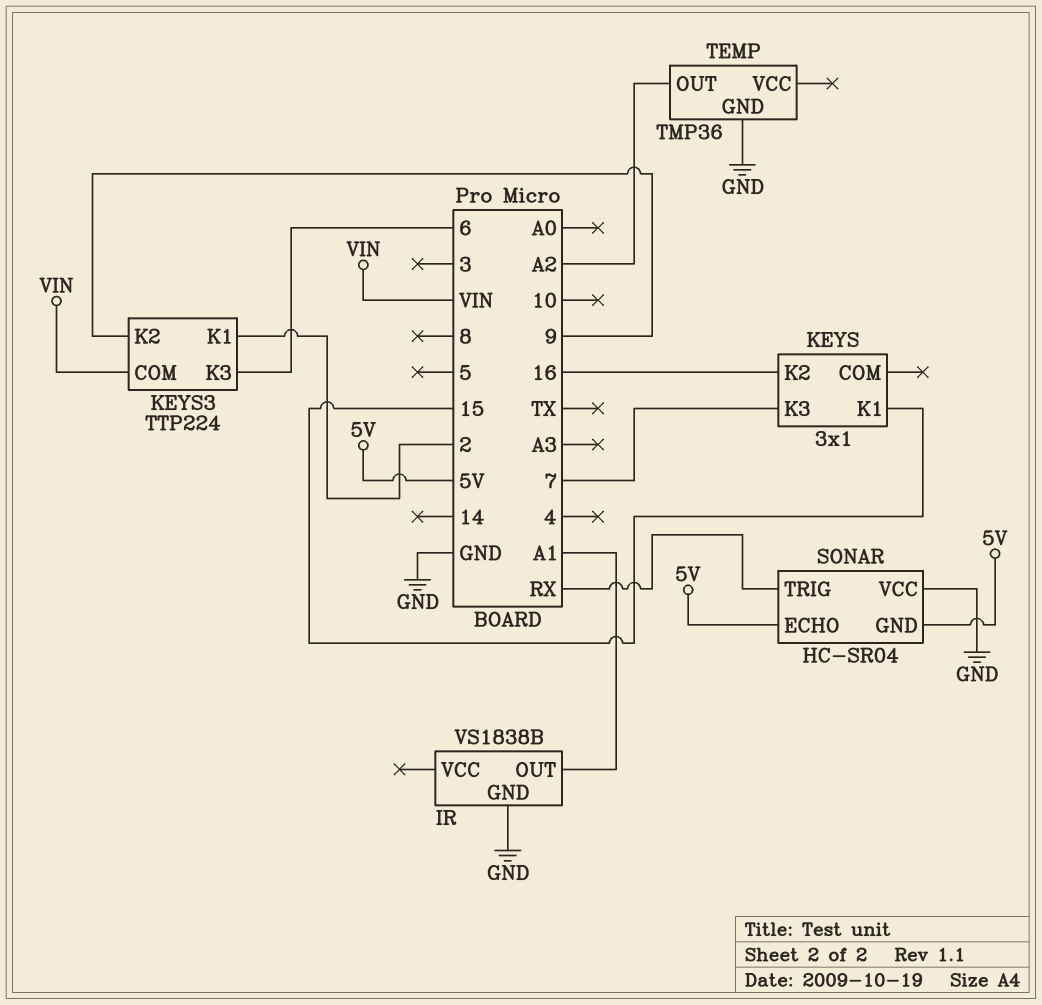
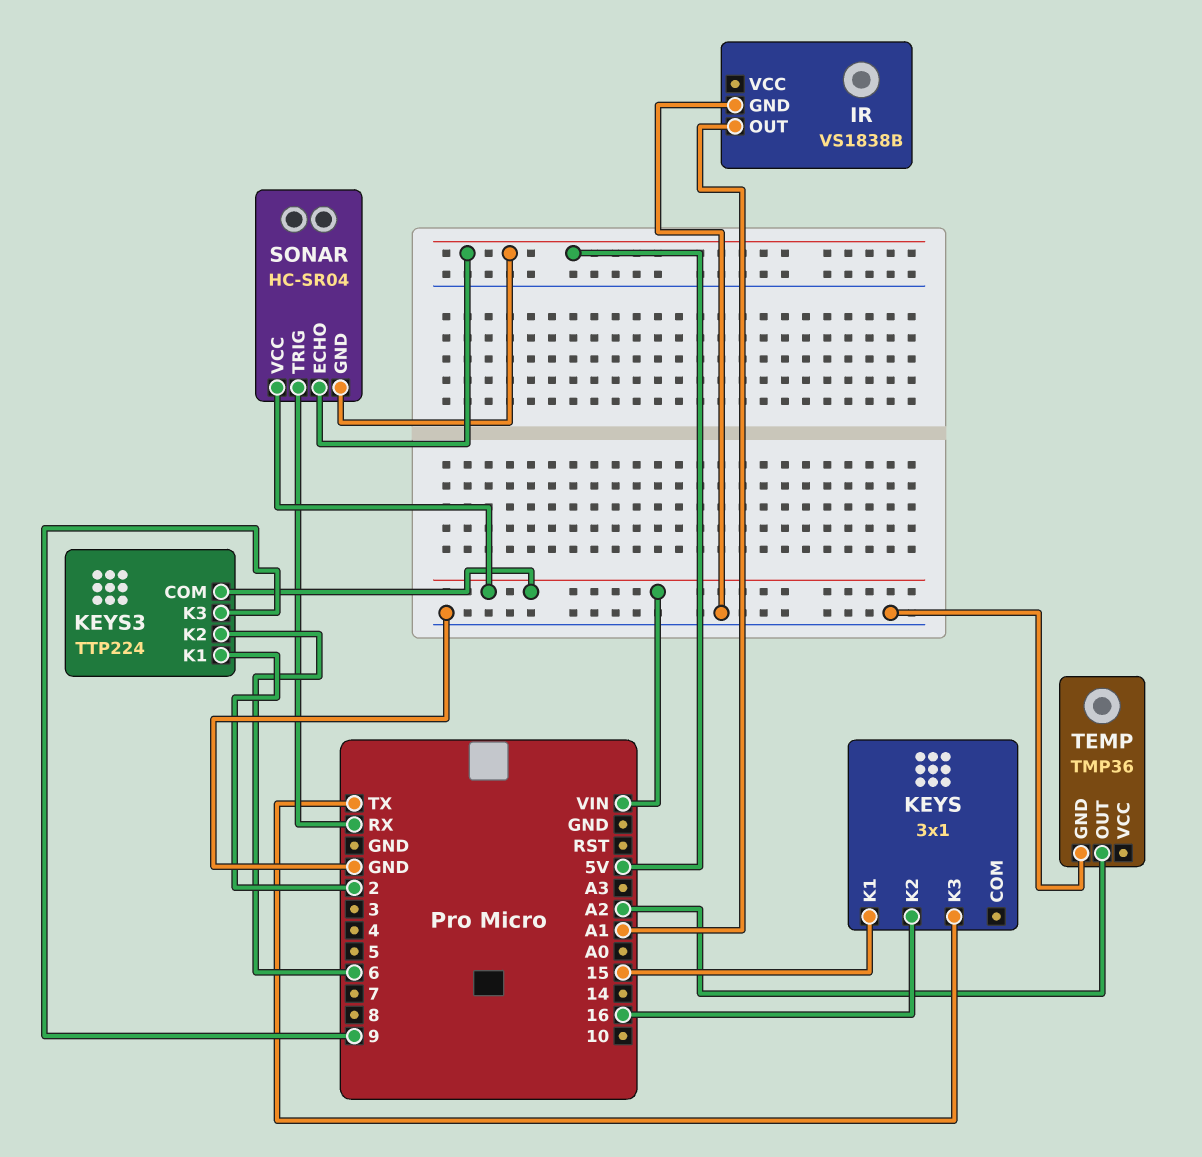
KEYS pin K3: 7 -> TX
KEYS3 pin K2: 9 -> 6
KEYS3 pin K3: 6 -> 9
SONAR pin VCC: GND -> VIN

